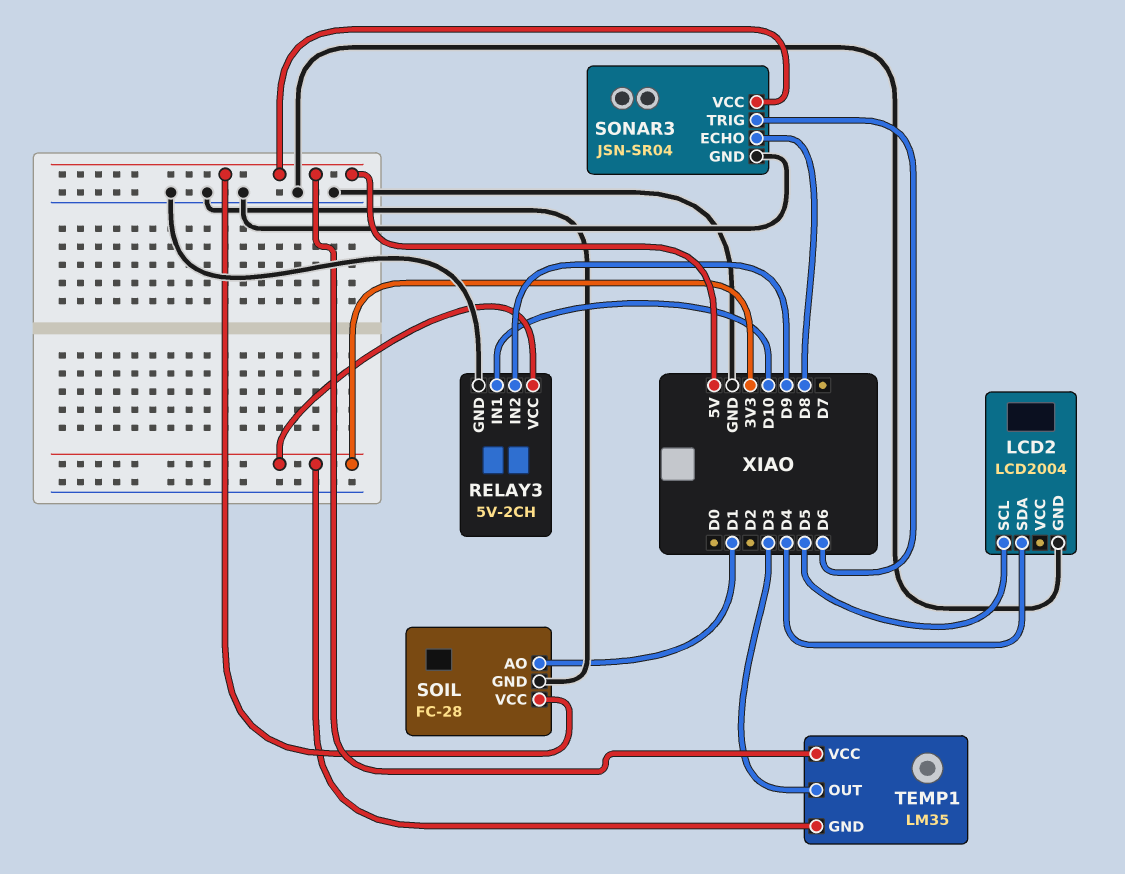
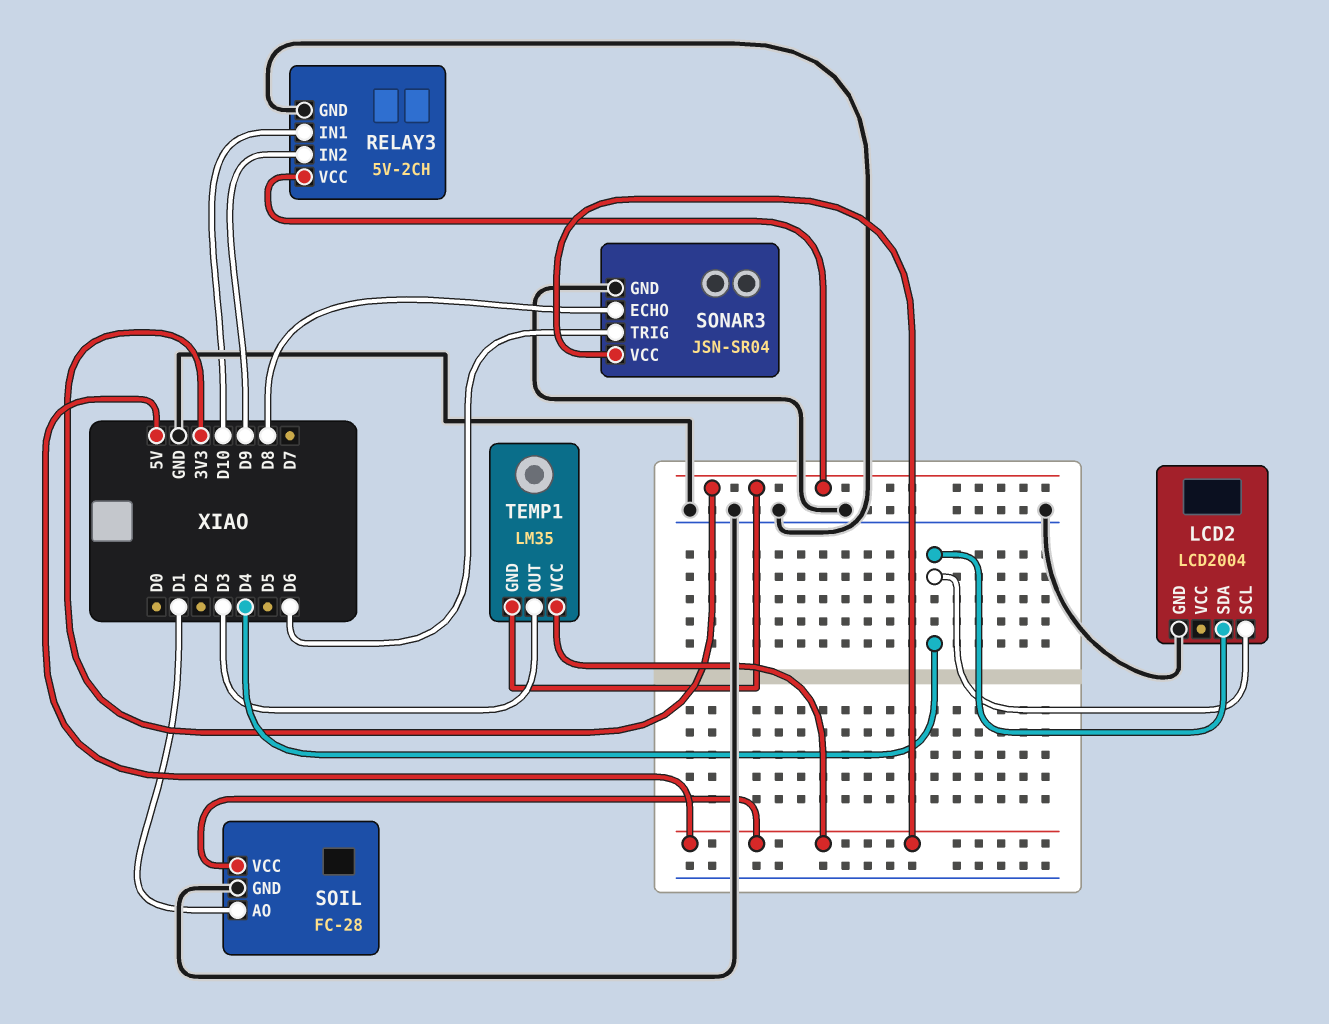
LCD2 pin SCL: D5 -> D4

